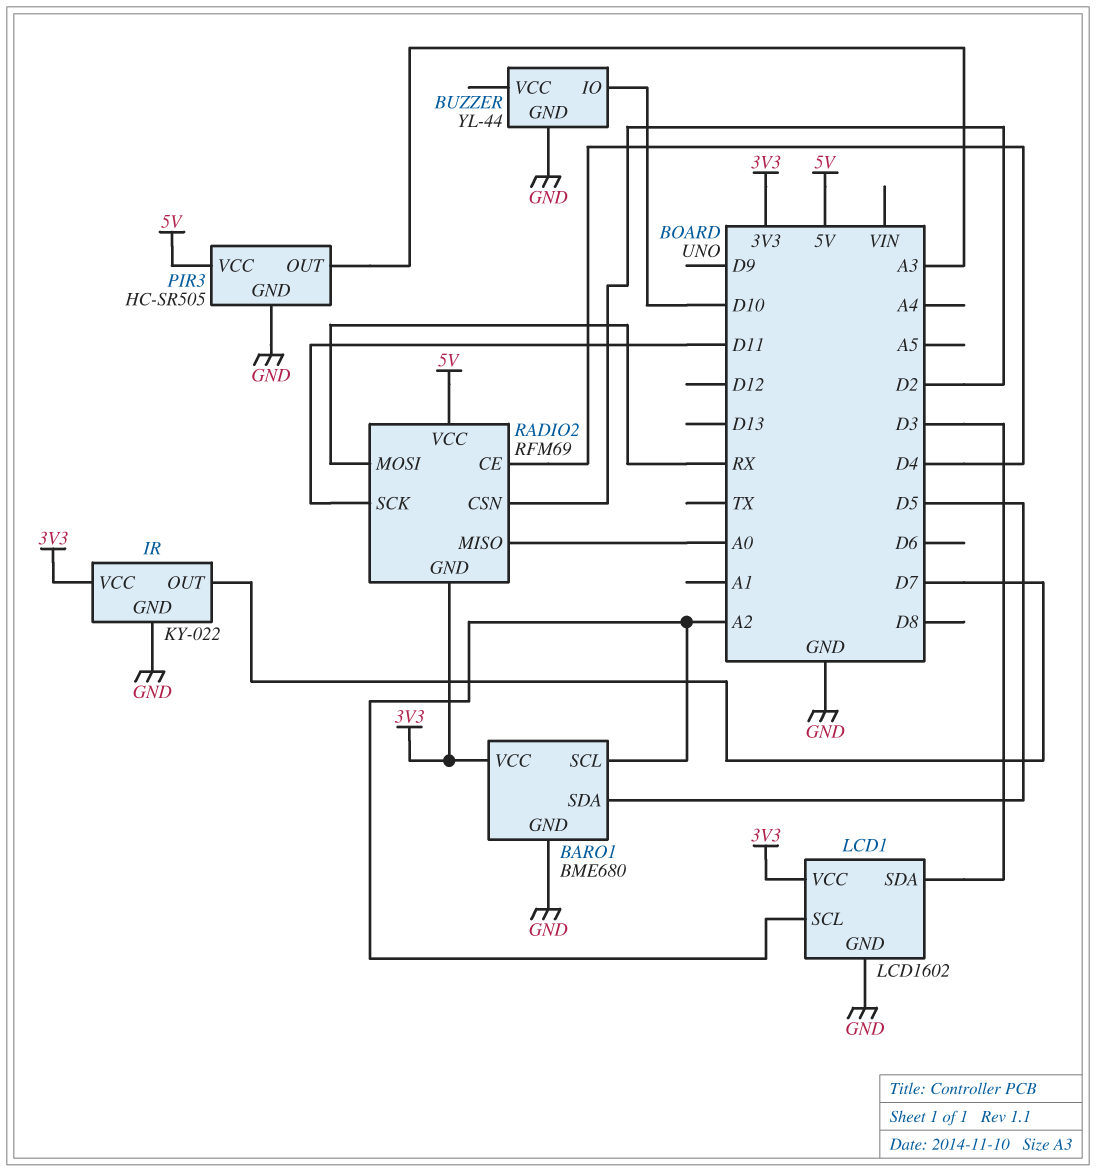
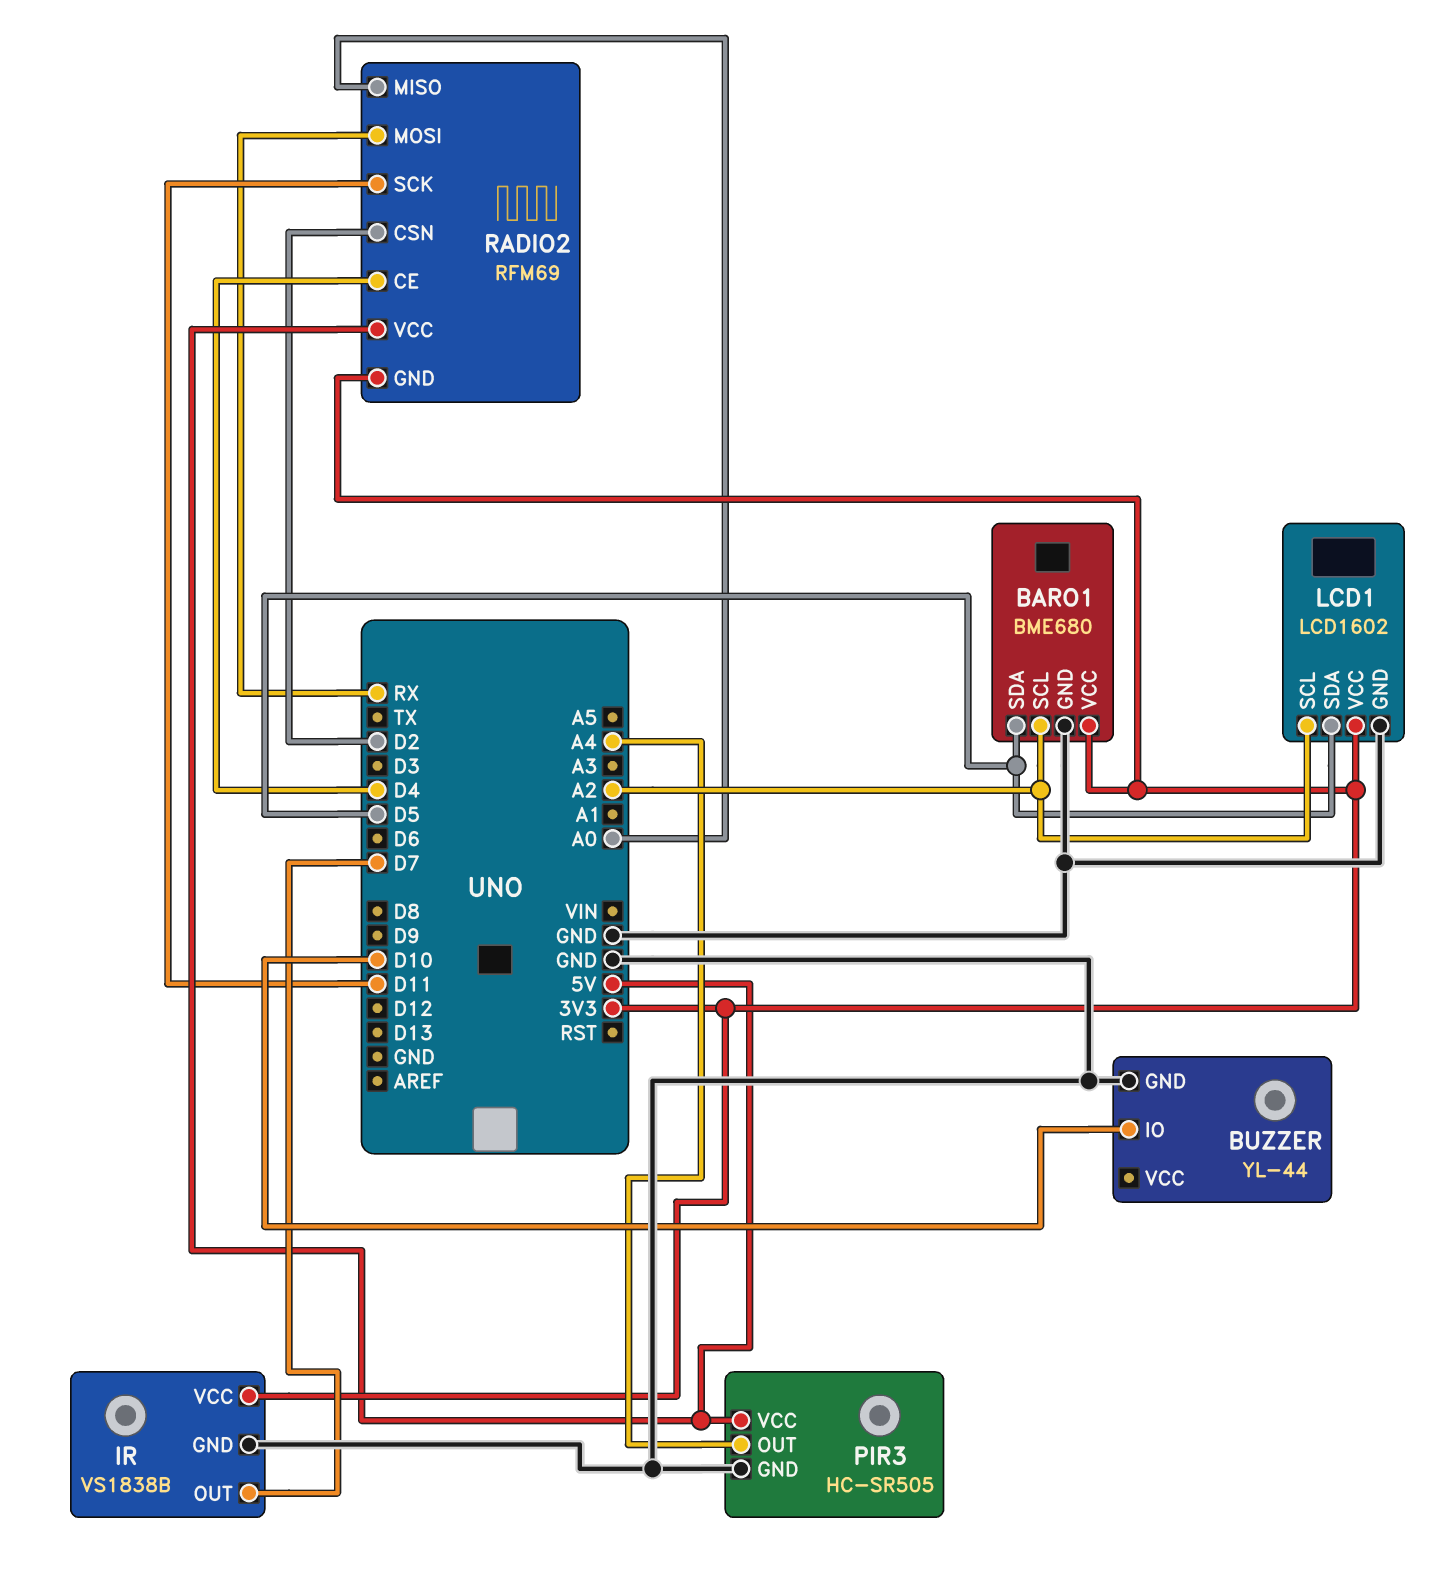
IR: KY-022 -> VS1838B
LCD1 pin SDA: D3 -> D5
PIR3 pin OUT: A3 -> A4

